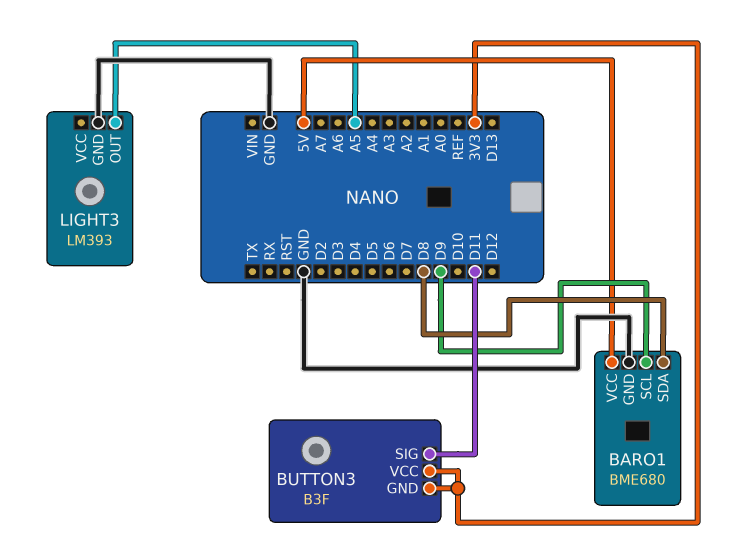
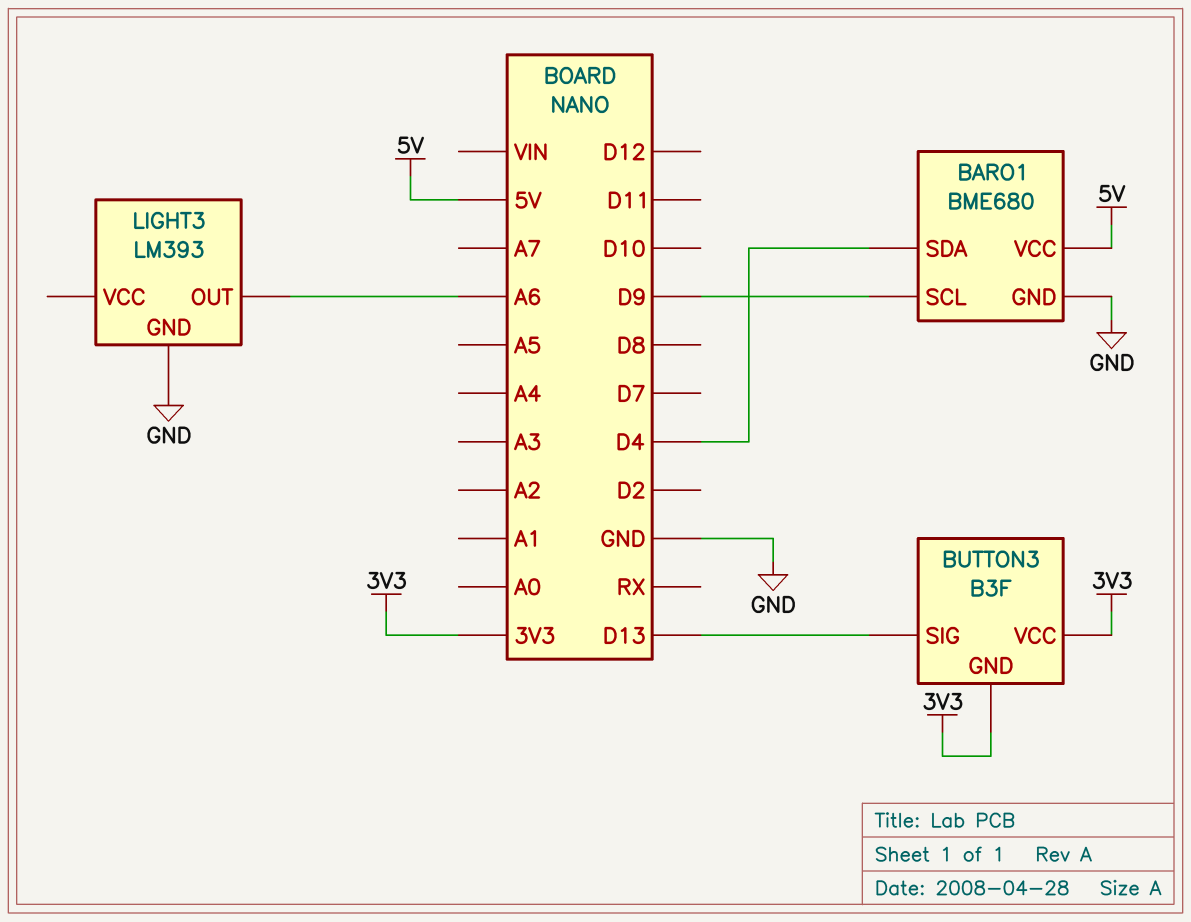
BARO1 pin SDA: D8 -> D4
BUTTON3 pin SIG: D11 -> D13
LIGHT3 pin OUT: A5 -> A6

